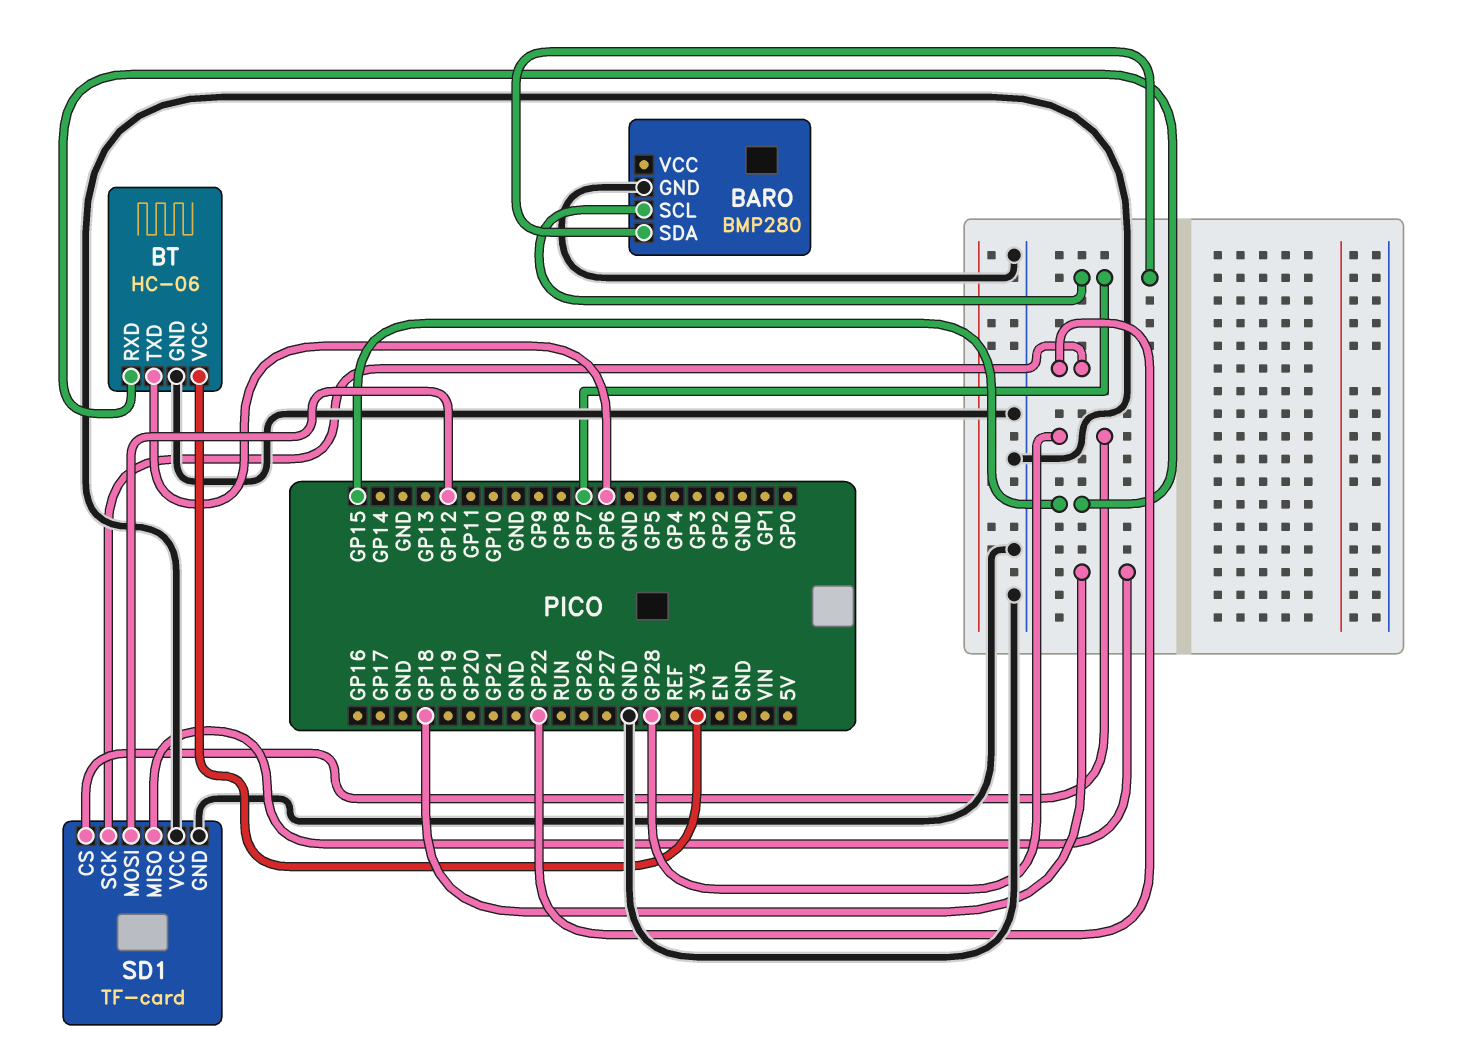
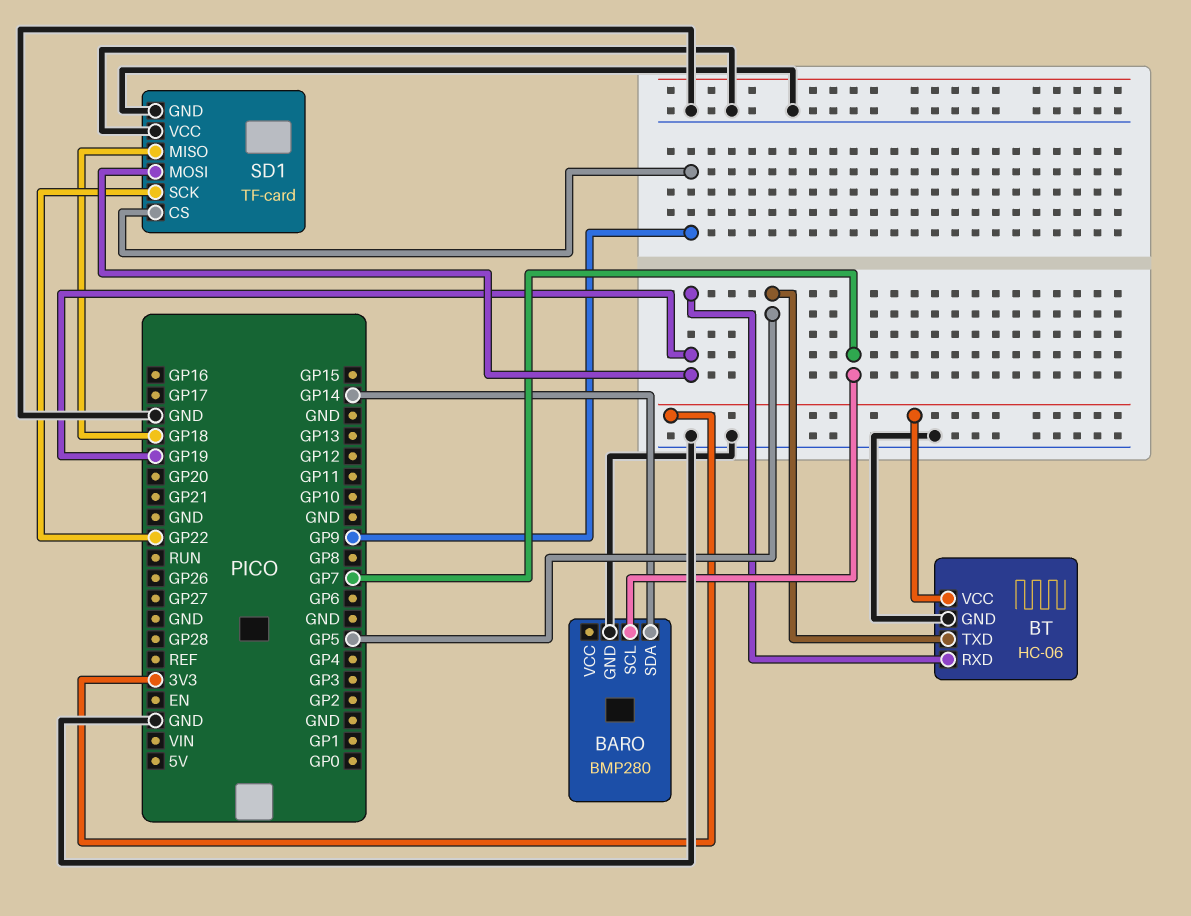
BARO pin SDA: GP7 -> GP14
BT pin RXD: GP15 -> GP19
BT pin TXD: GP6 -> GP5
SD1 pin CS: GP28 -> GP9
SD1 pin MOSI: GP12 -> GP19

